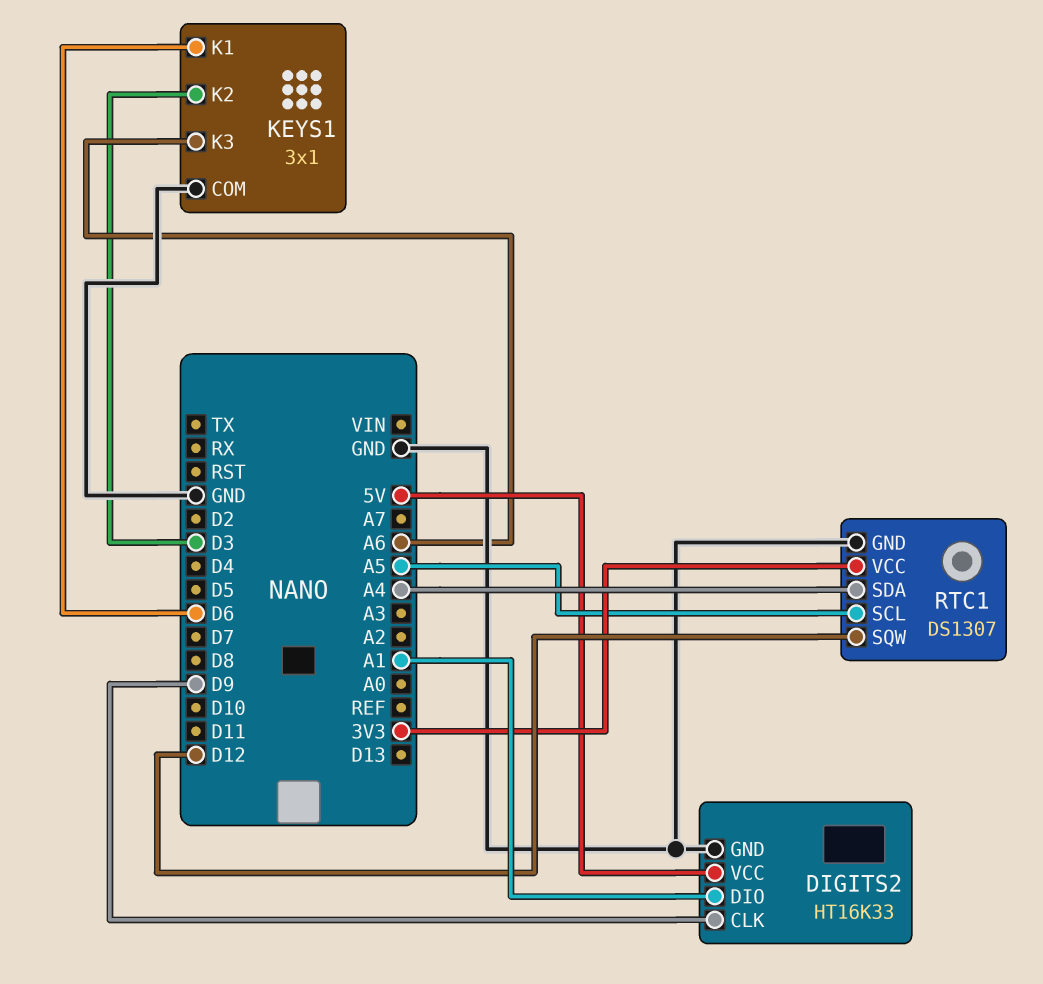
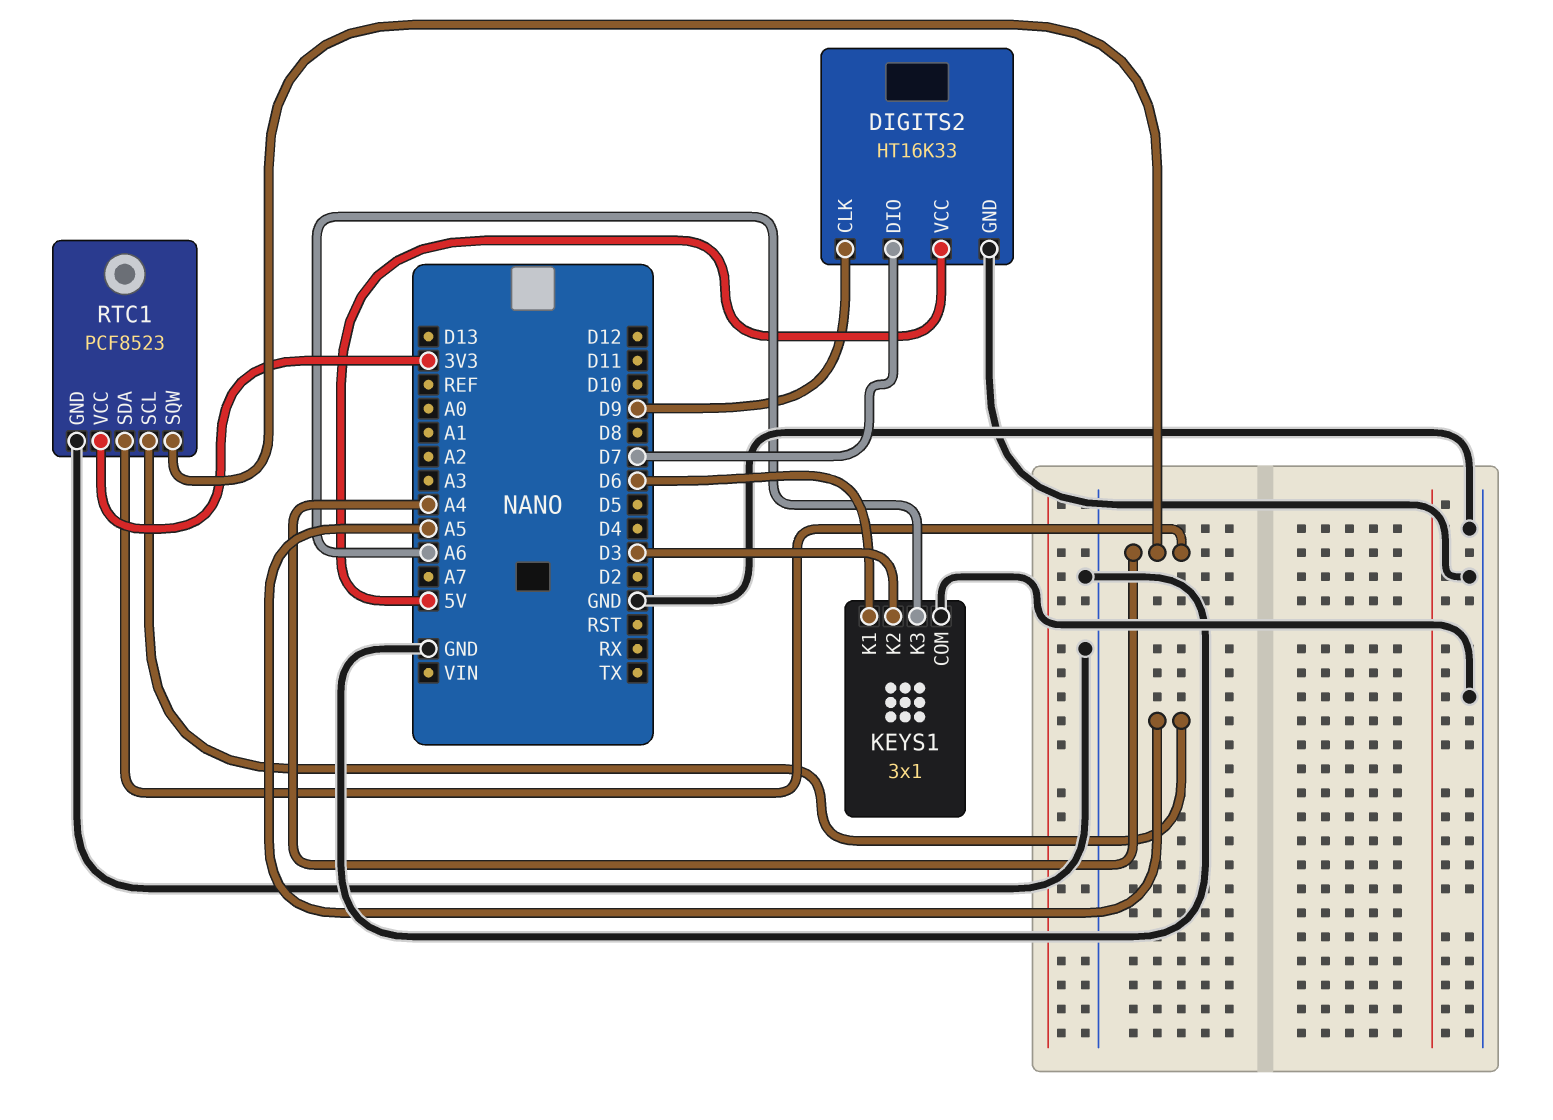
DIGITS2 pin DIO: A1 -> D7
RTC1: DS1307 -> PCF8523
RTC1 pin SQW: D12 -> A4

